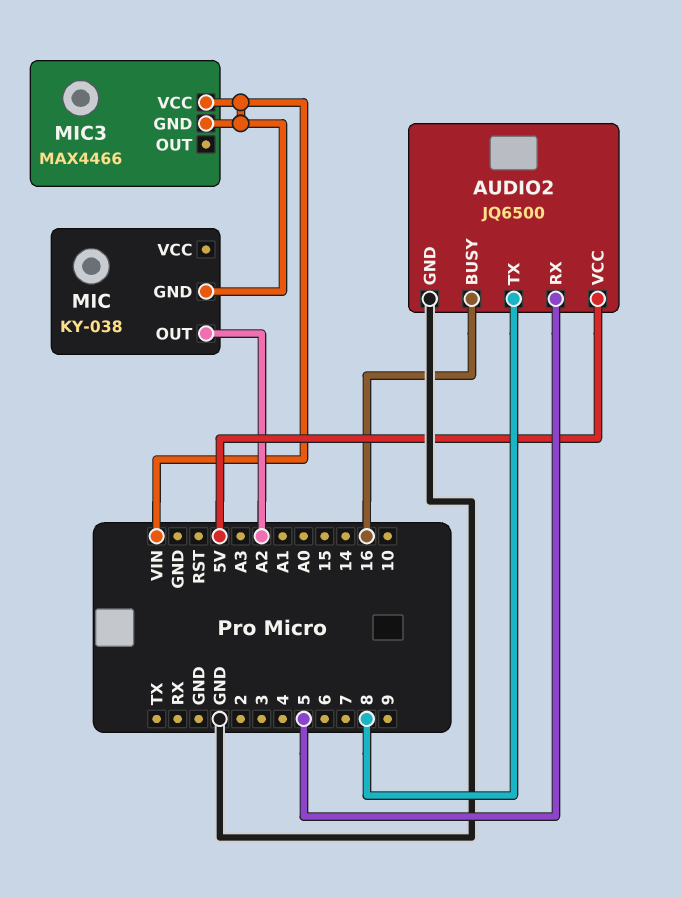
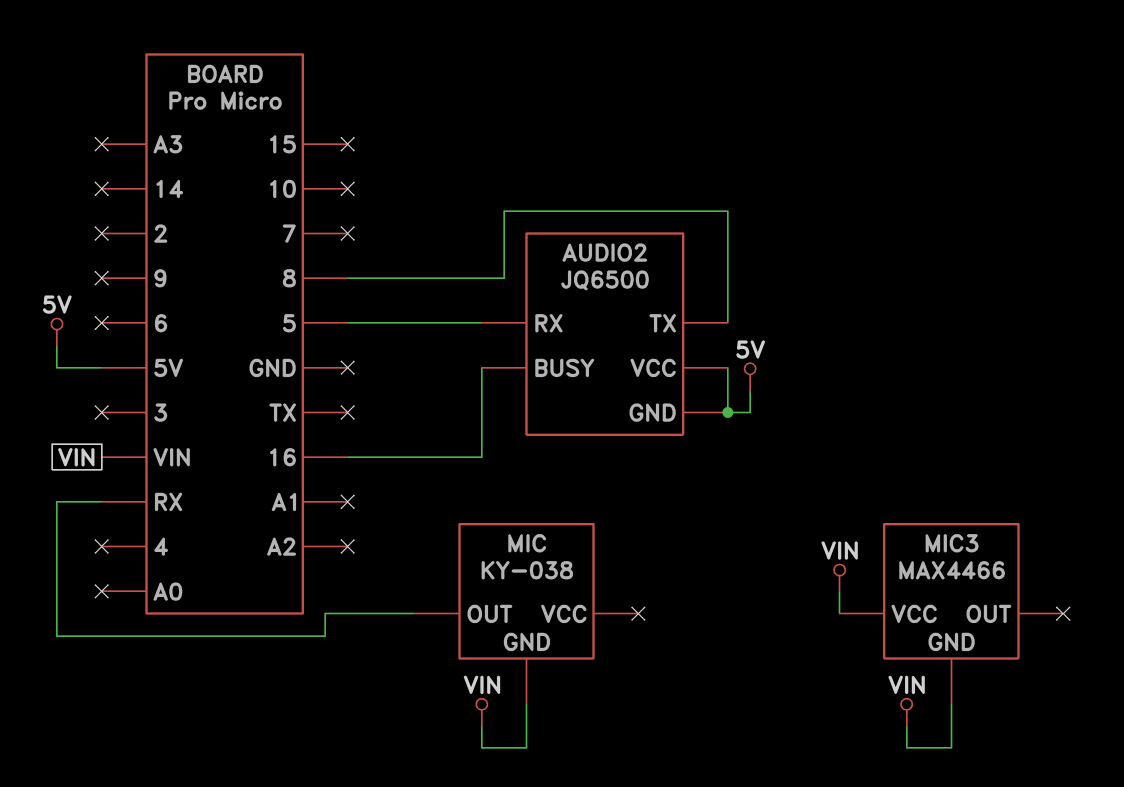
AUDIO2 pin GND: GND -> 5V
MIC pin OUT: A2 -> RX

